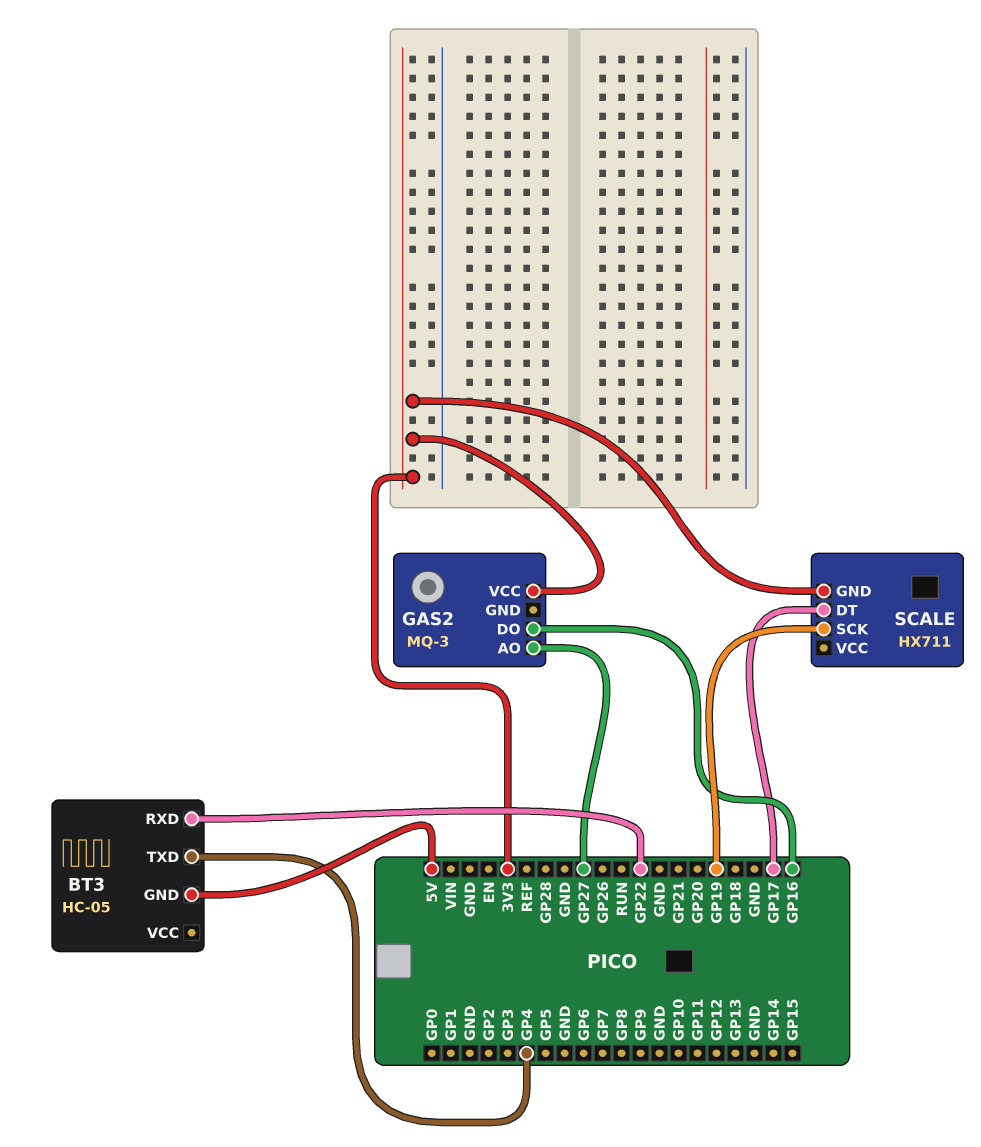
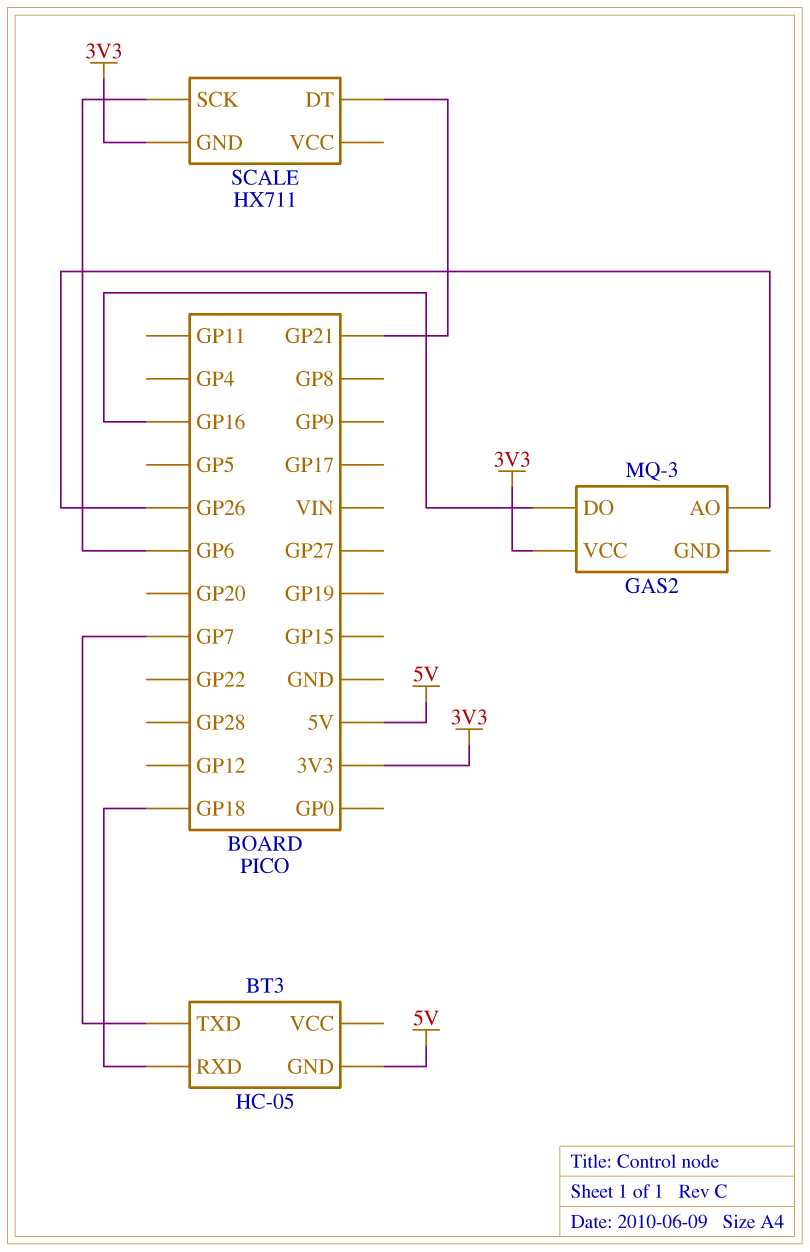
BT3 pin RXD: GP22 -> GP18
BT3 pin TXD: GP4 -> GP7
GAS2 pin AO: GP27 -> GP26
SCALE pin DT: GP17 -> GP21
SCALE pin SCK: GP19 -> GP6

